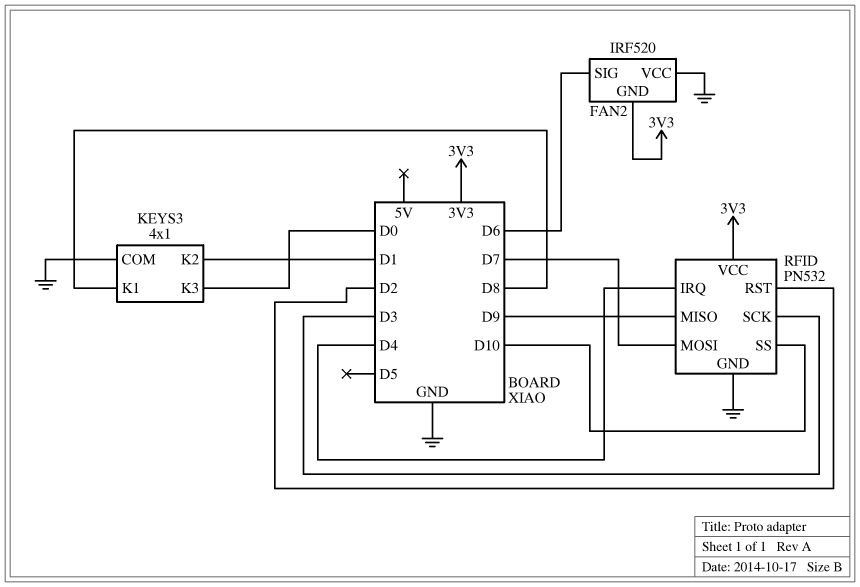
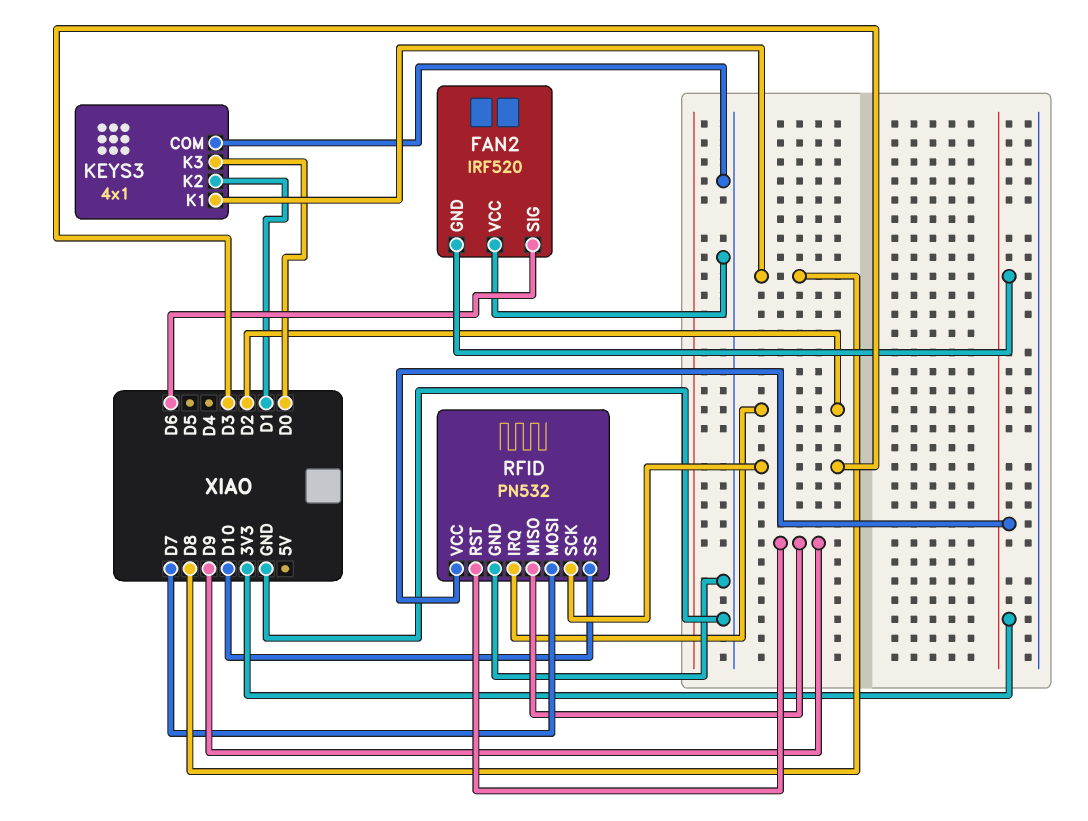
RFID pin IRQ: D4 -> D2
RFID pin RST: D2 -> D9

